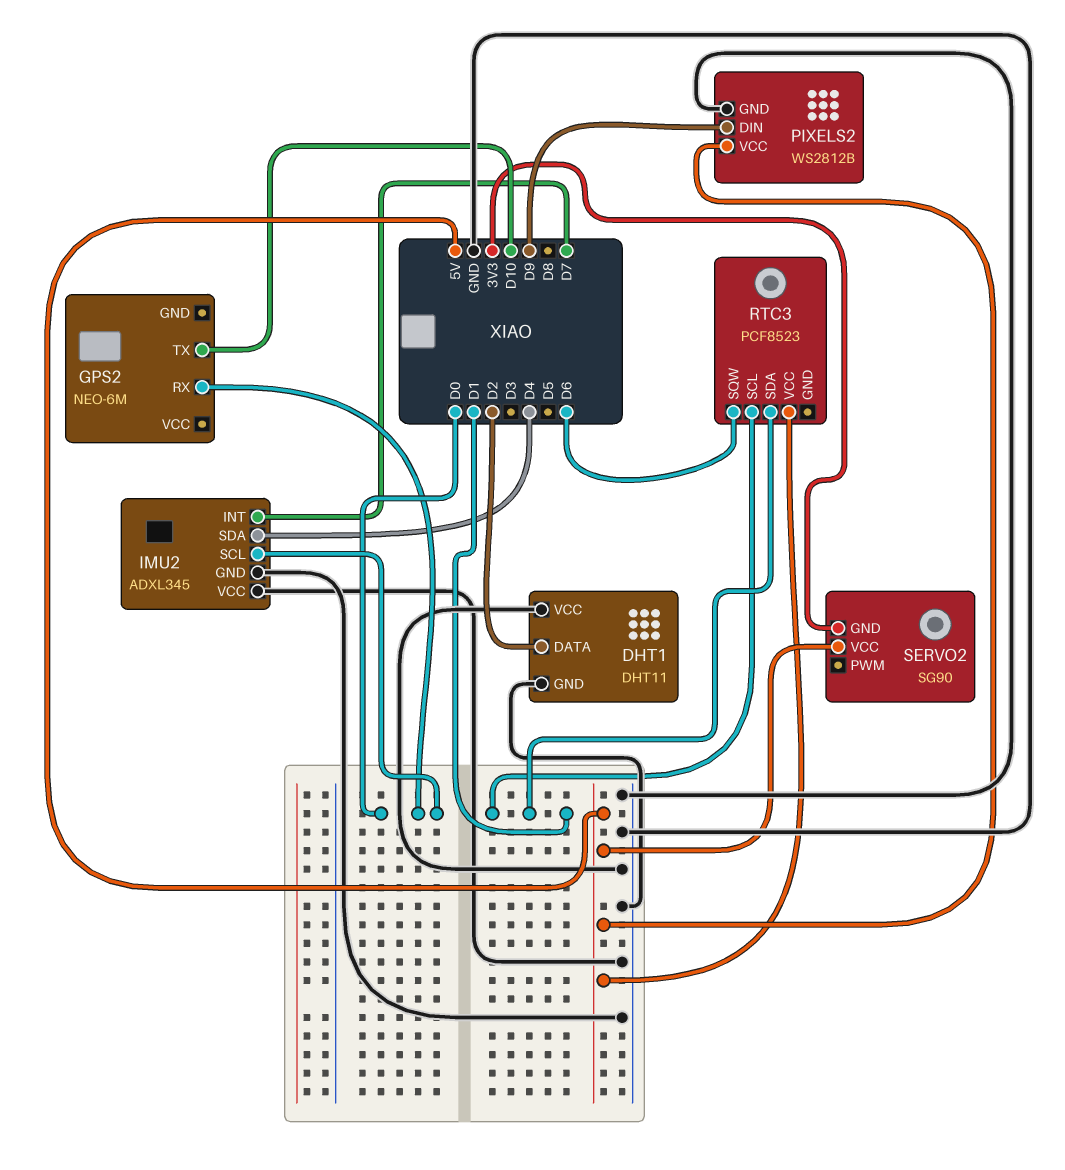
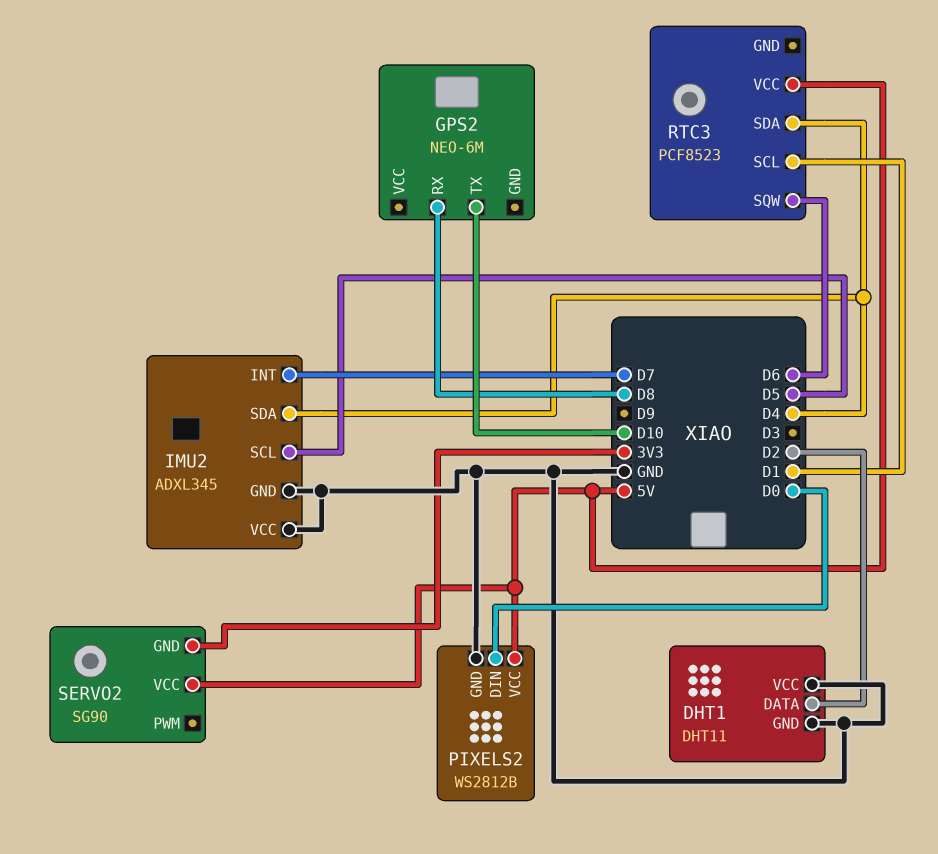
GPS2 pin RX: D0 -> D8
IMU2 pin SCL: D0 -> D5
PIXELS2 pin DIN: D9 -> D0
RTC3 pin SDA: D1 -> D4

